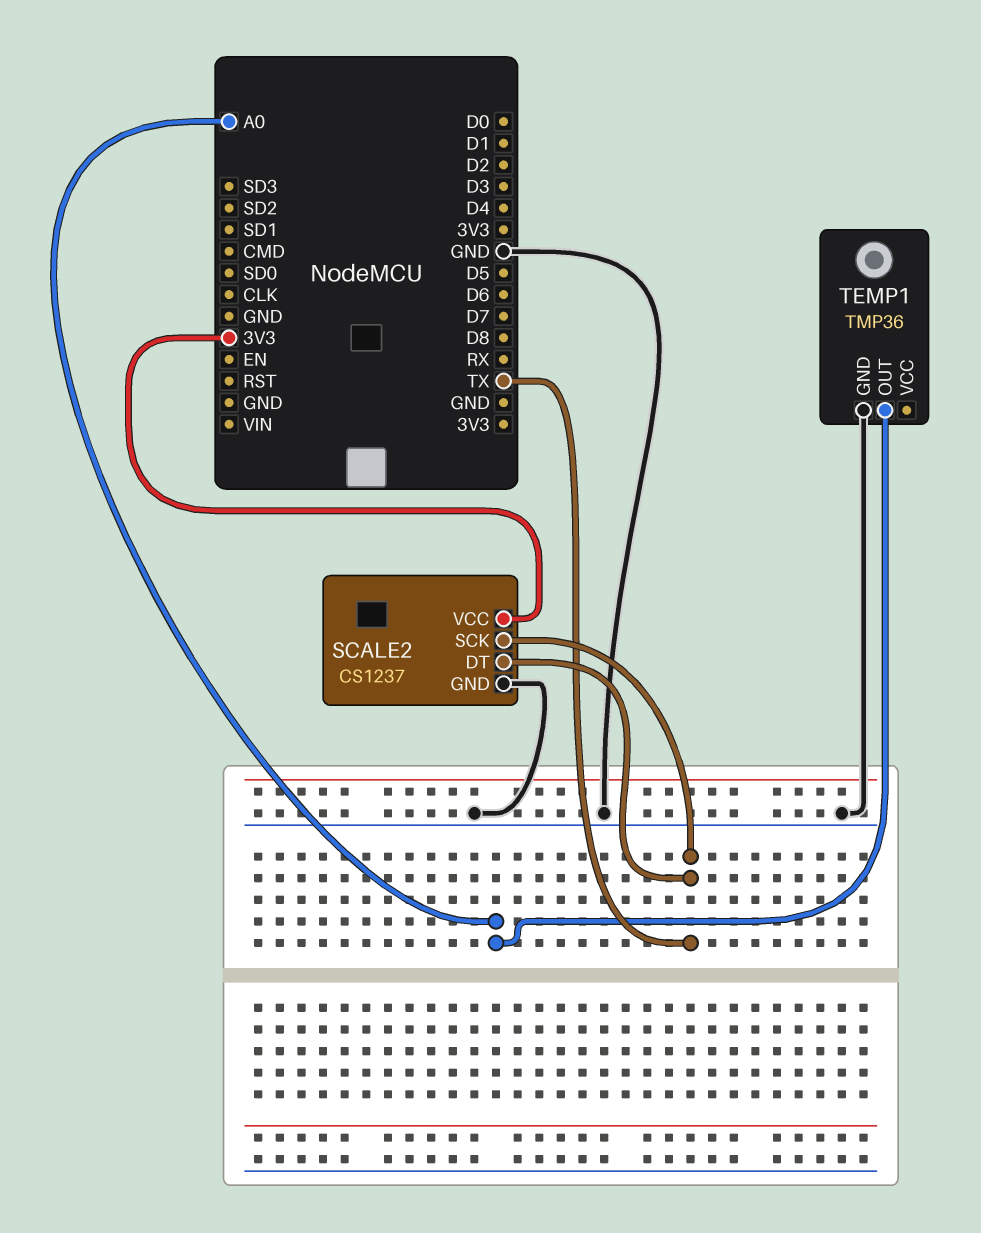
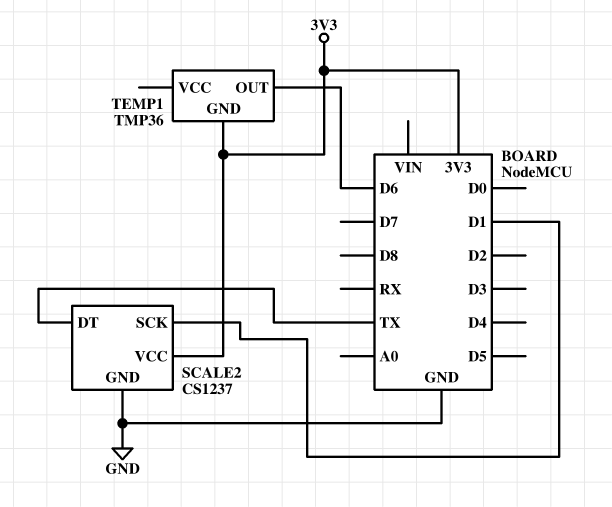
SCALE2 pin SCK: TX -> D1
TEMP1 pin GND: GND -> 3V3
TEMP1 pin OUT: A0 -> D6

